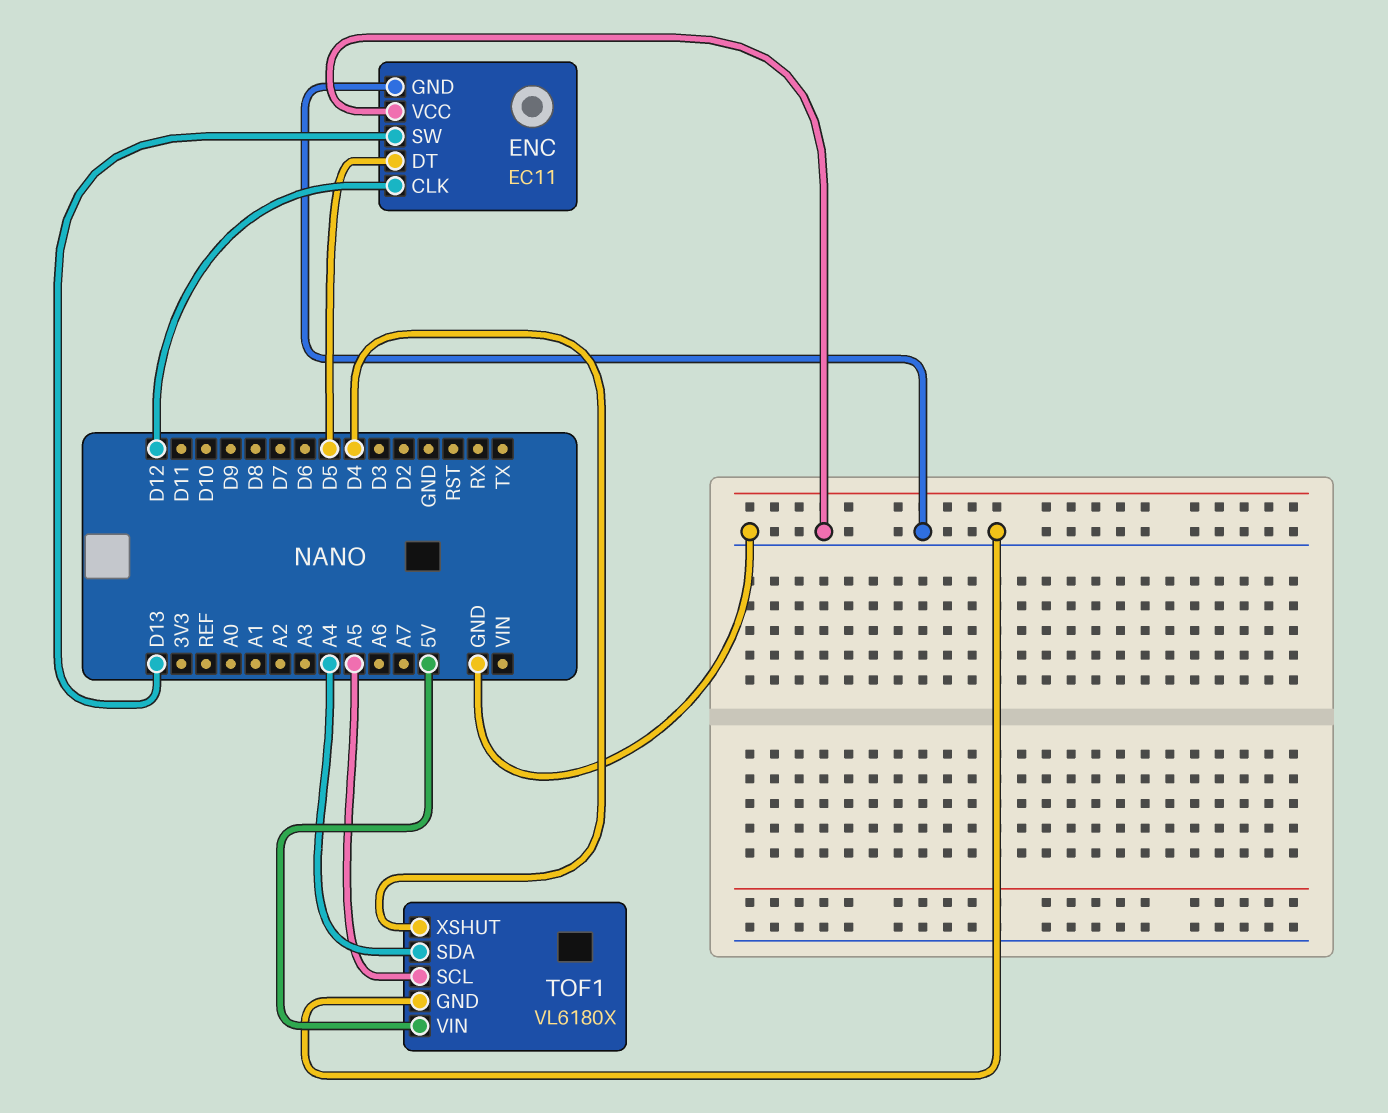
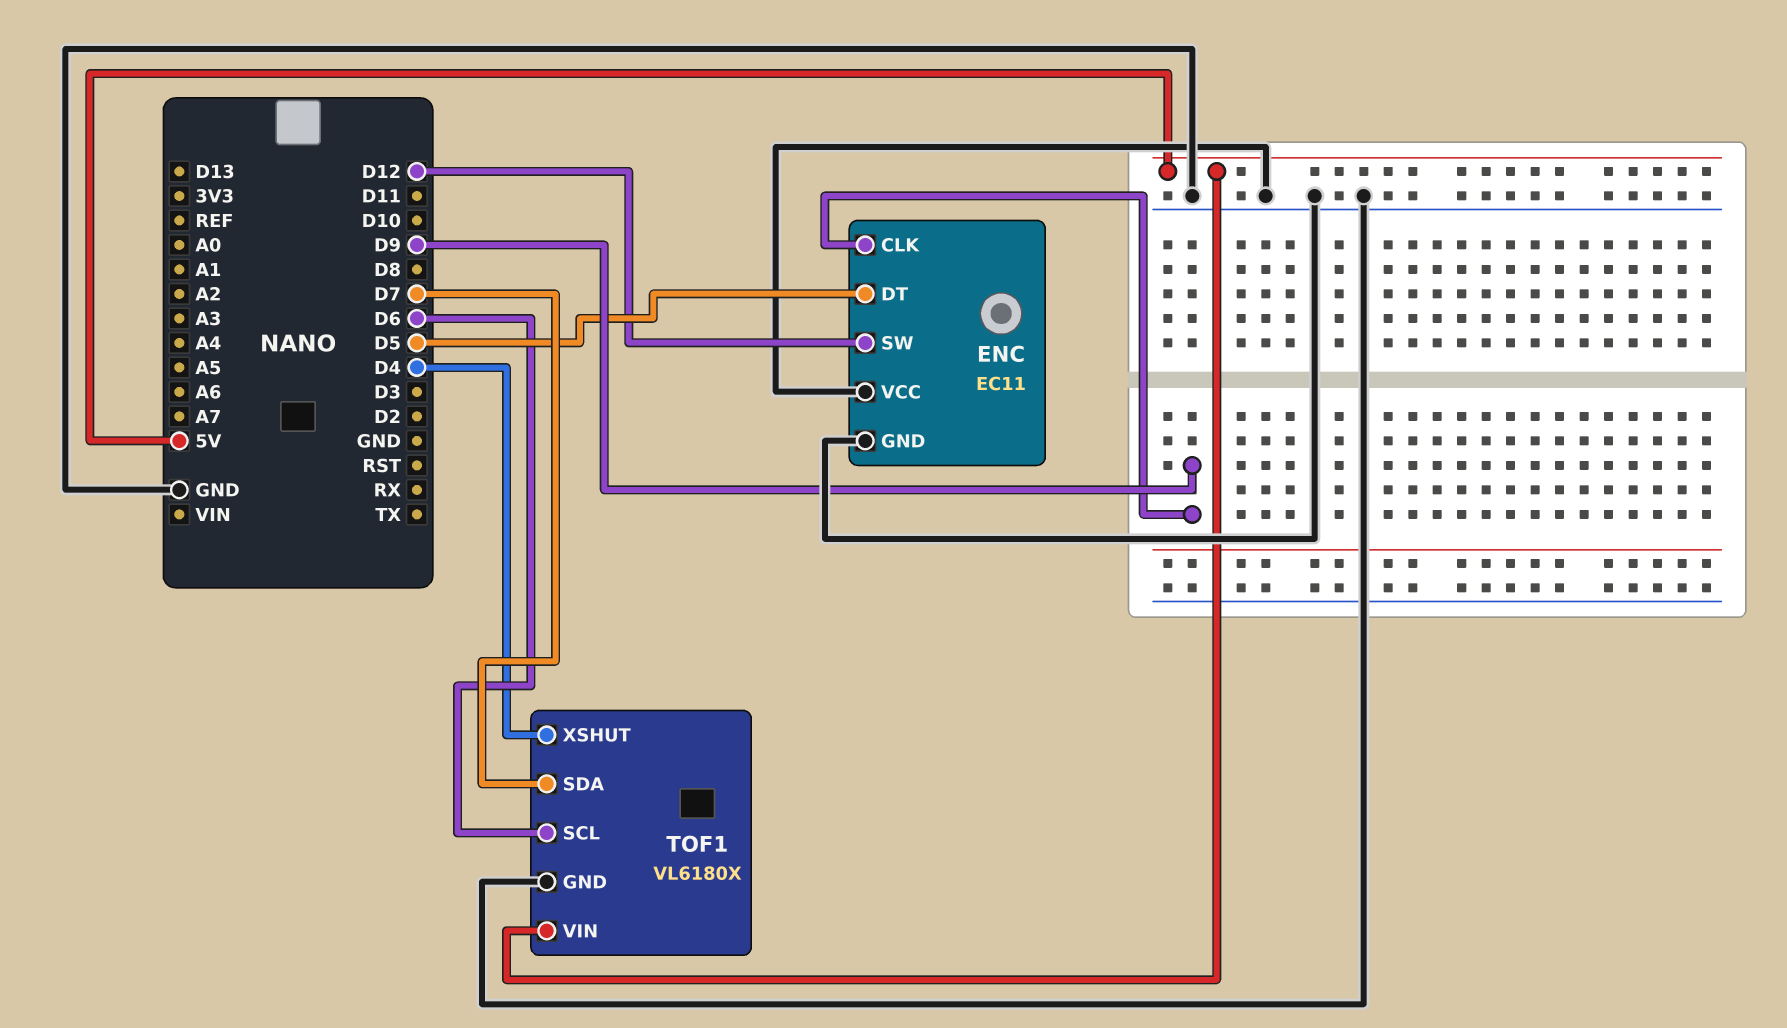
ENC pin CLK: D12 -> D9
ENC pin SW: D13 -> D12
TOF1 pin SCL: A5 -> D6
TOF1 pin SDA: A4 -> D7

